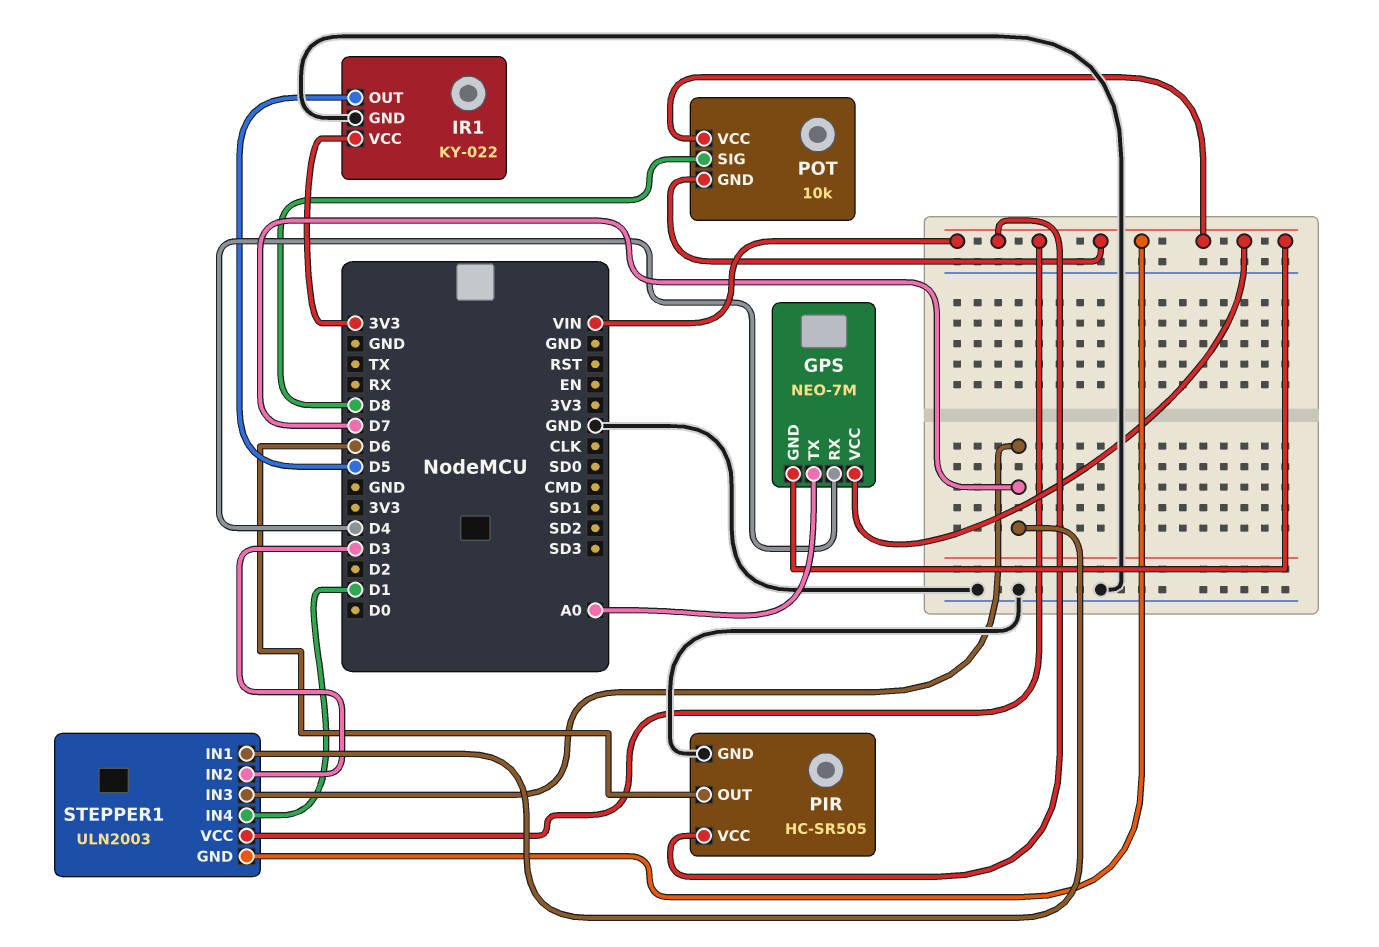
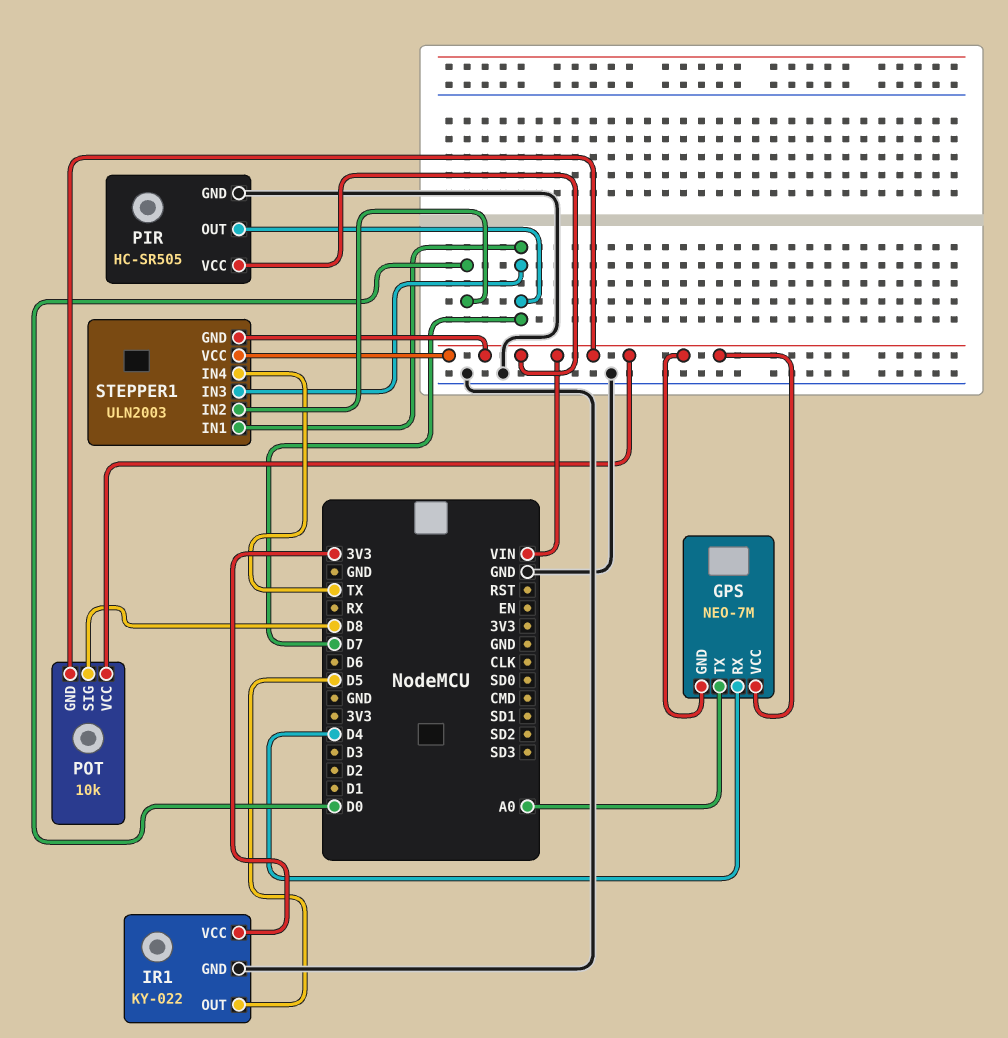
PIR pin OUT: D6 -> D7
STEPPER1 pin IN2: D3 -> D0
STEPPER1 pin IN4: D1 -> TX

